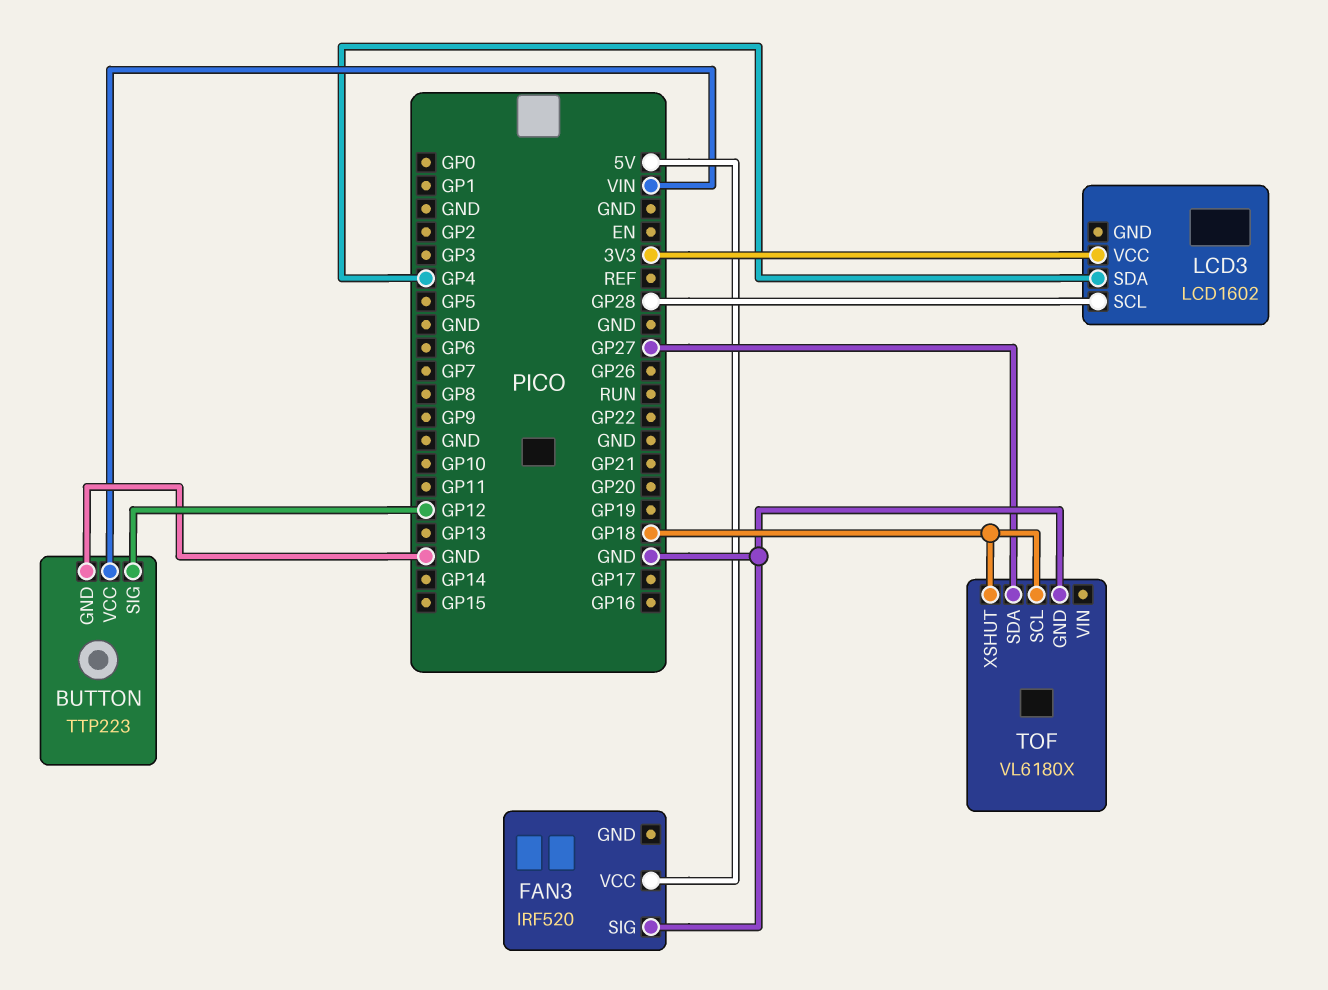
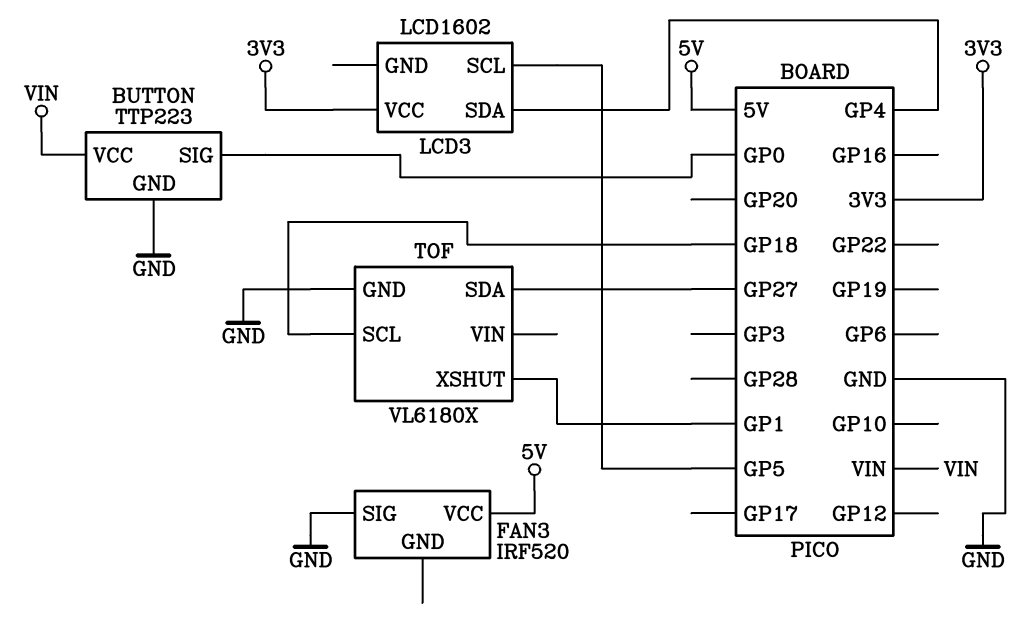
BUTTON pin SIG: GP12 -> GP0
LCD3 pin SCL: GP28 -> GP5
TOF pin XSHUT: GP18 -> GP1

